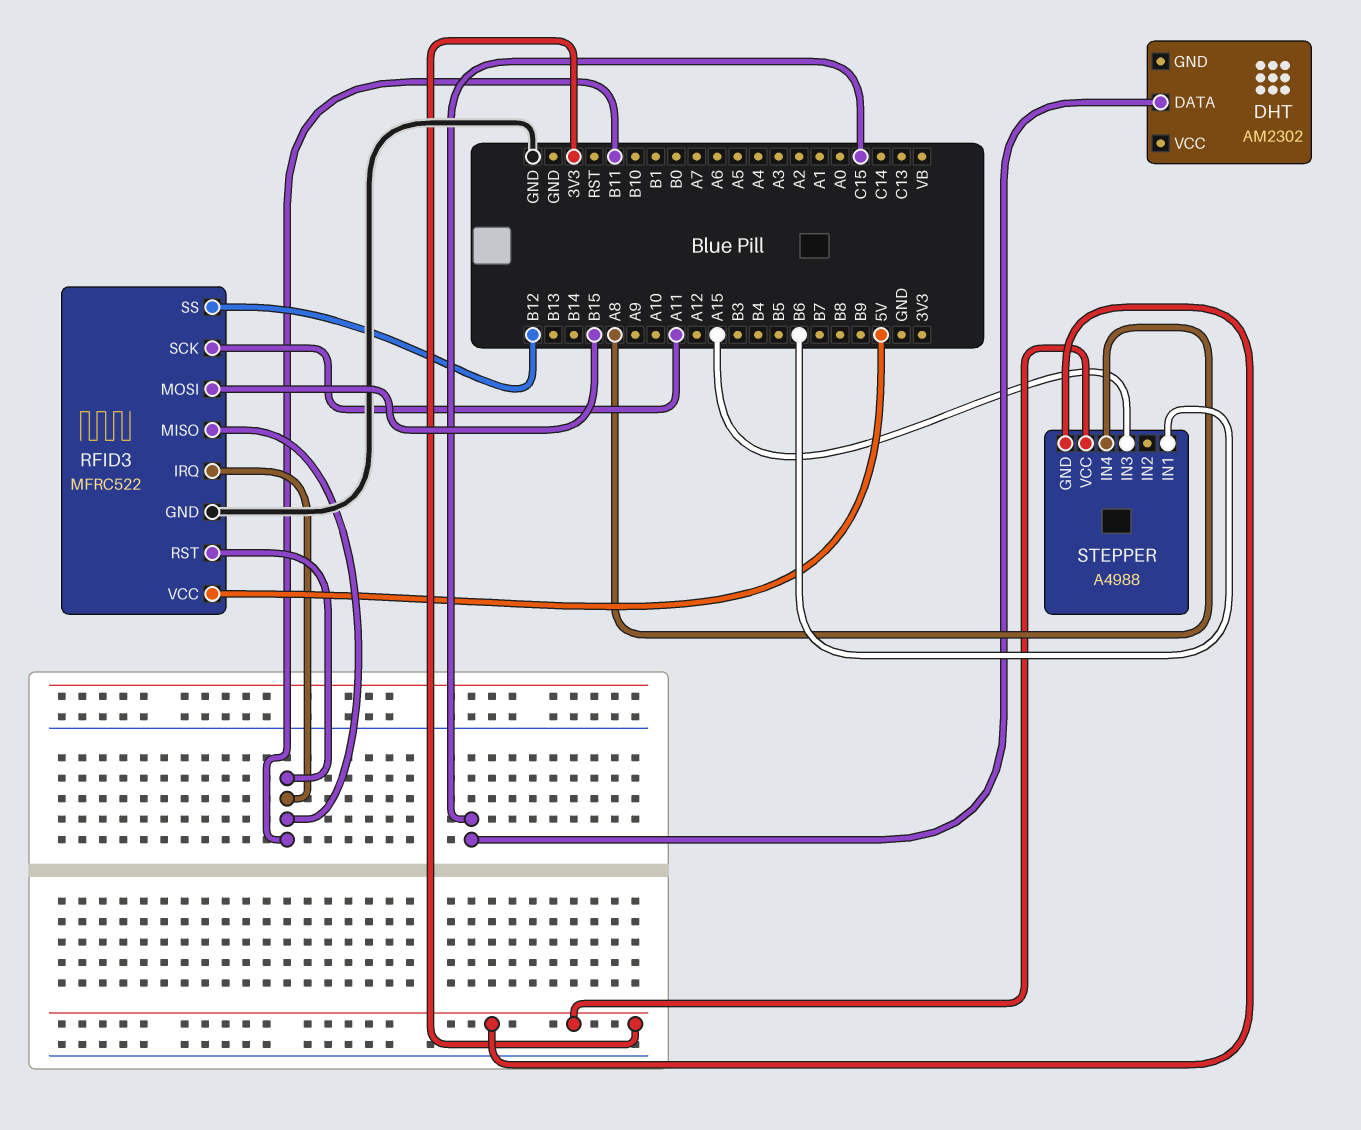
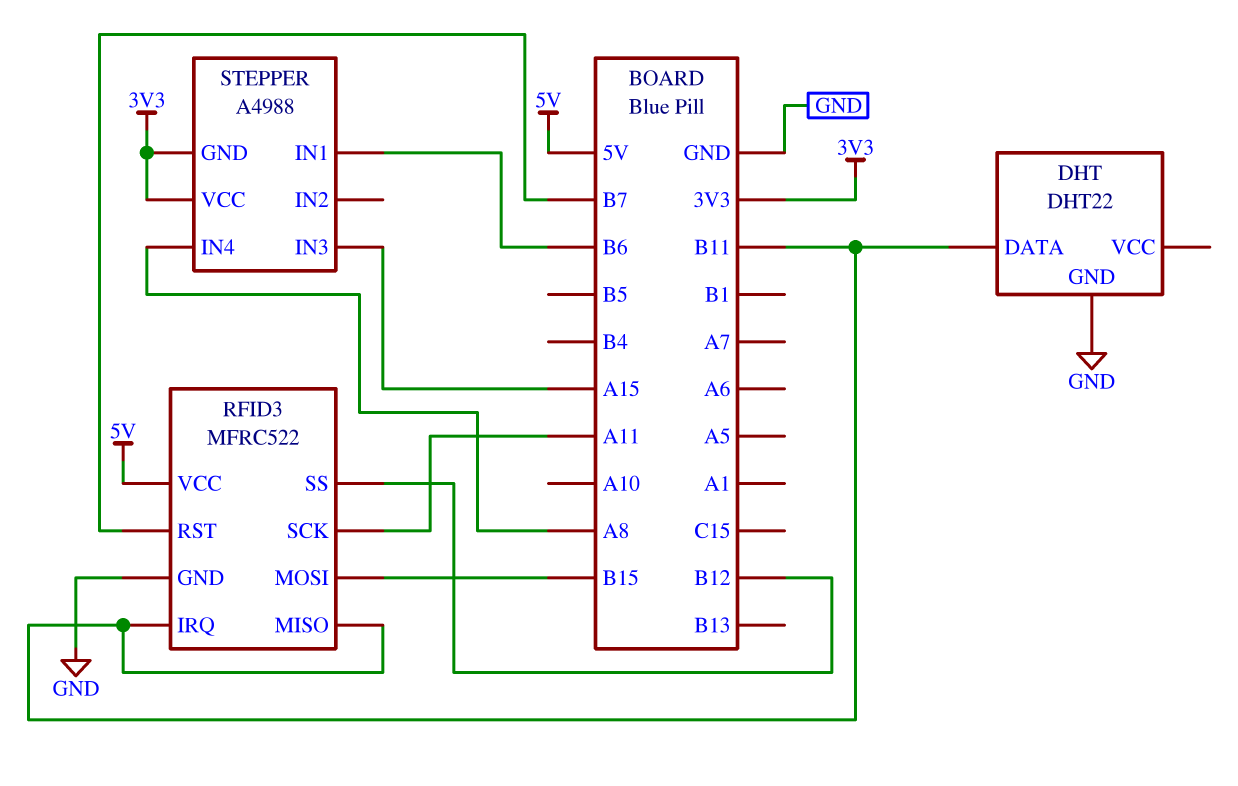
DHT: AM2302 -> DHT22
DHT pin DATA: C15 -> B11
DHT pin GND: none -> GND
RFID3 pin RST: B11 -> B7

